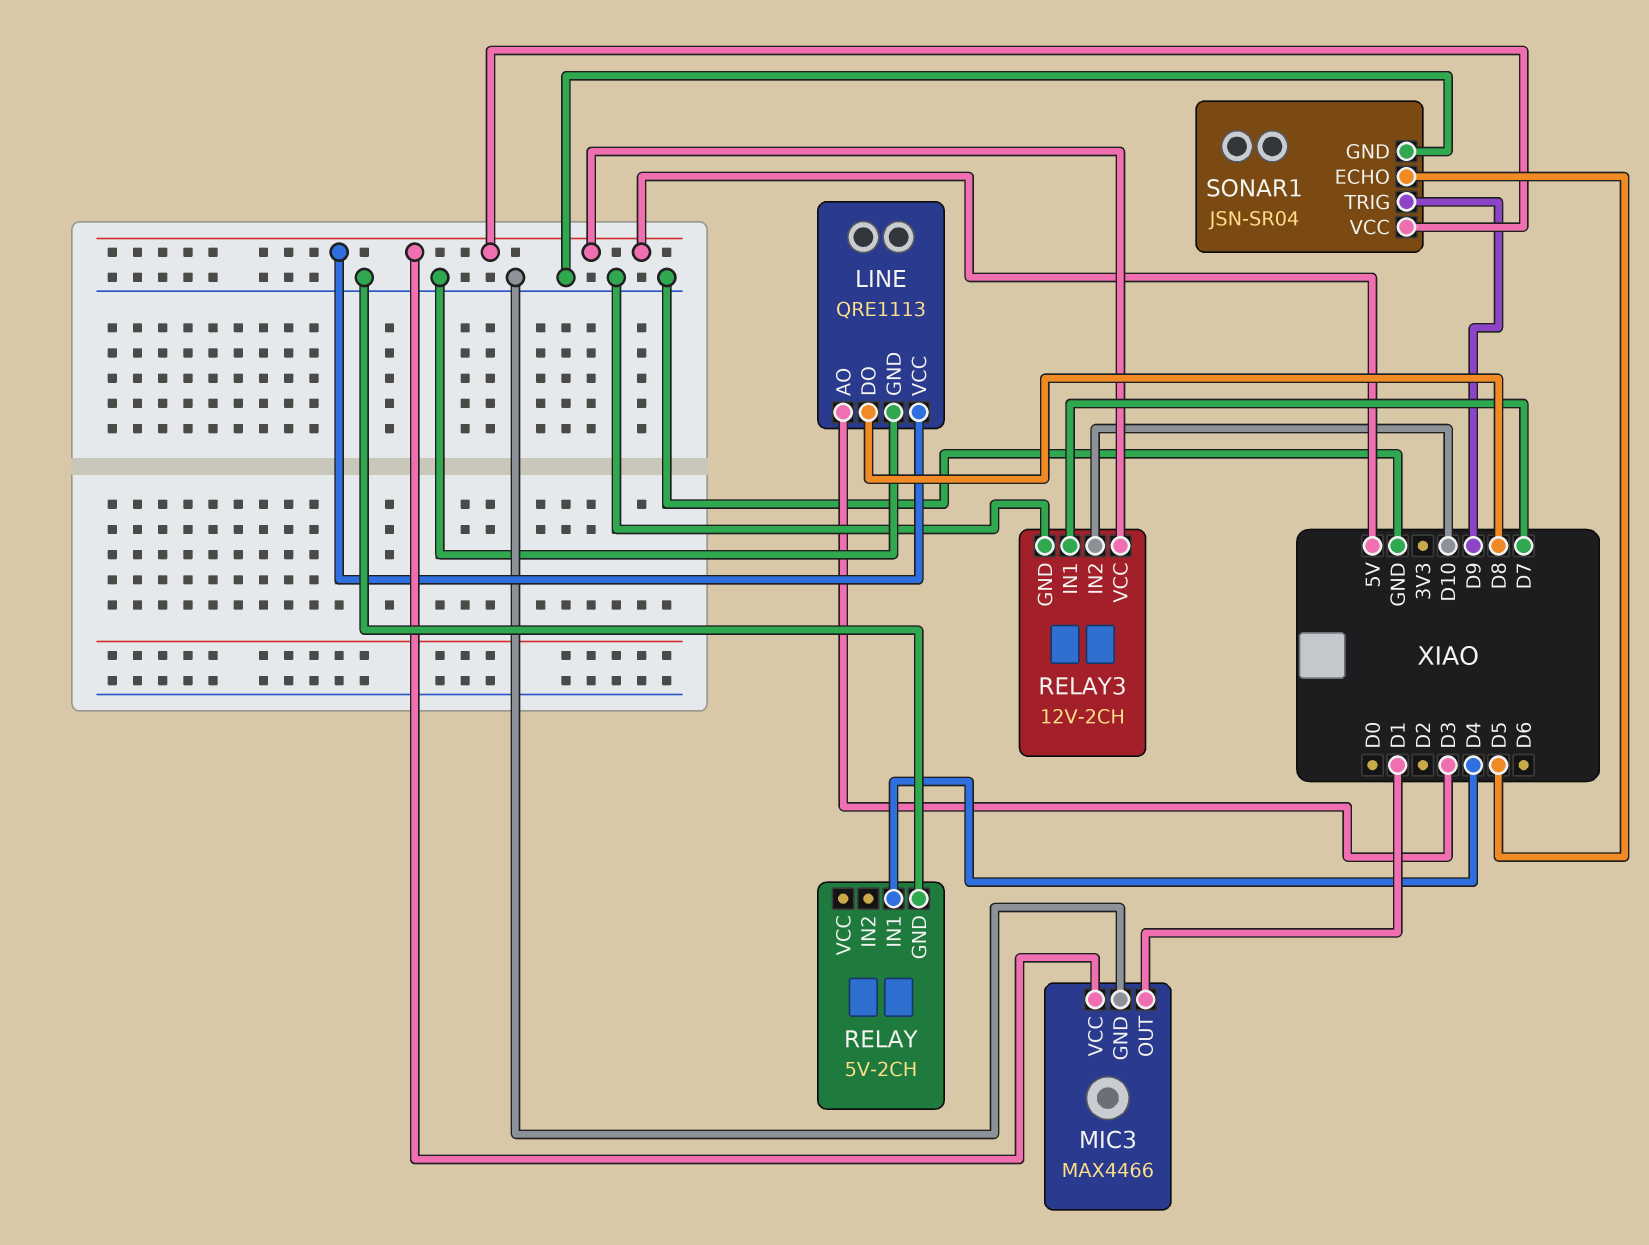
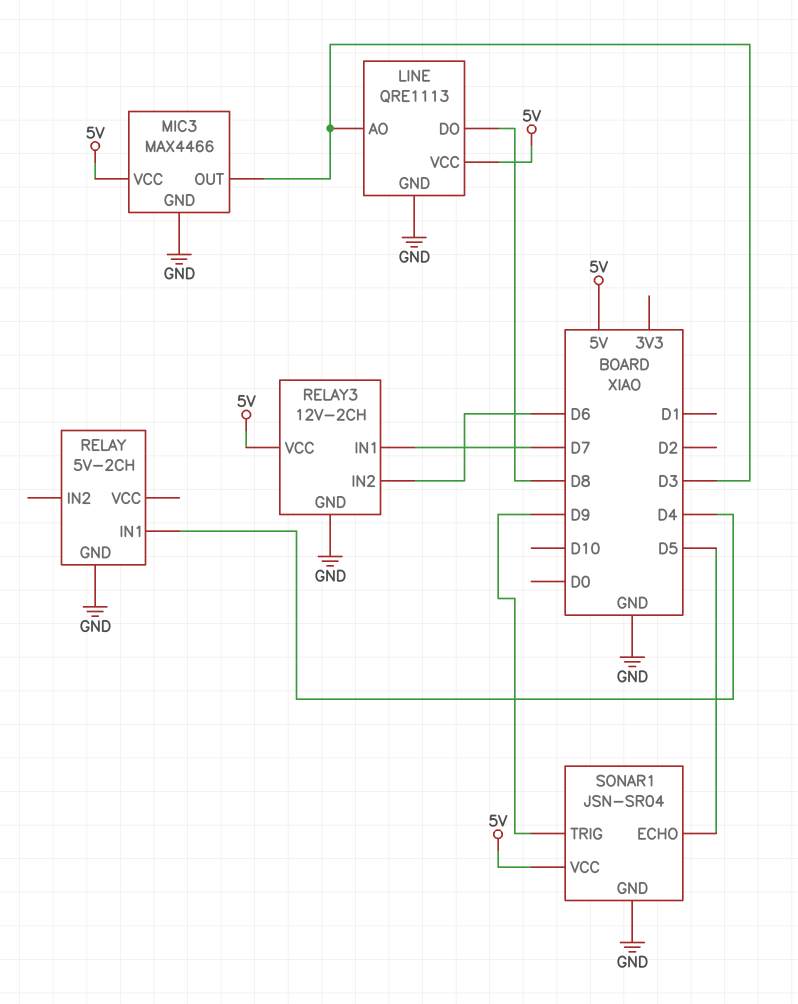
MIC3 pin OUT: D1 -> D3
RELAY3 pin IN2: D10 -> D6

